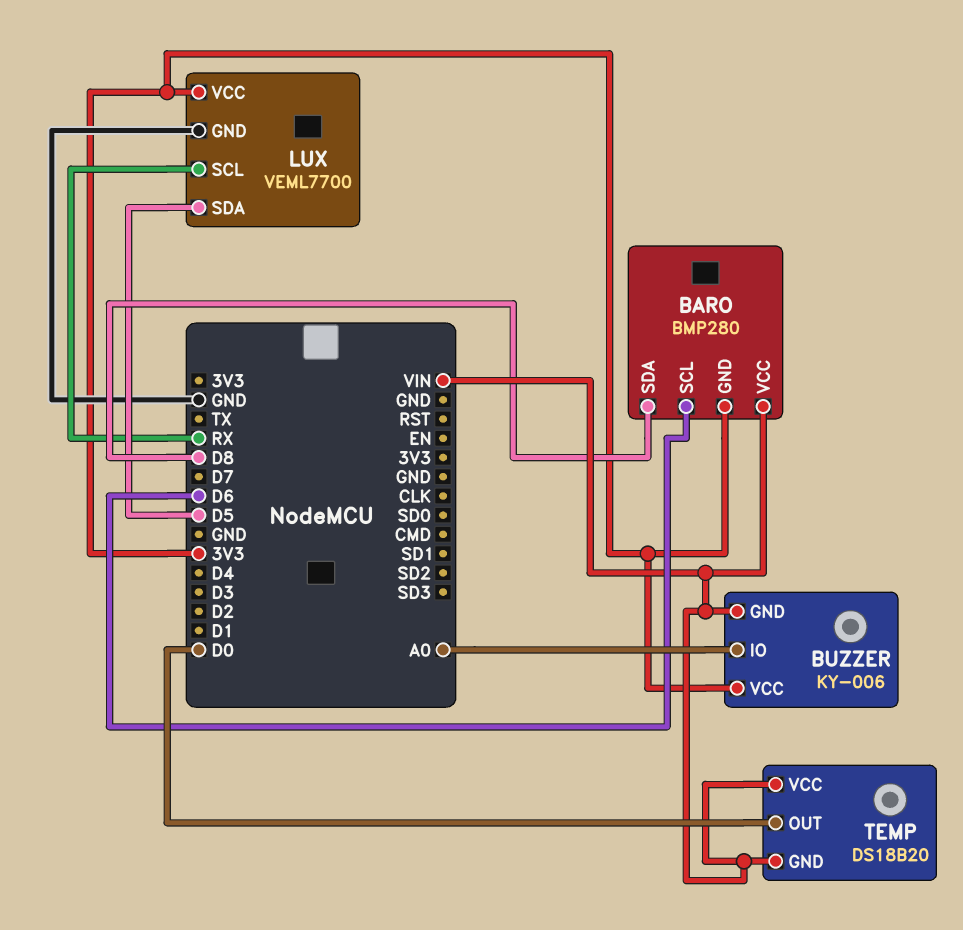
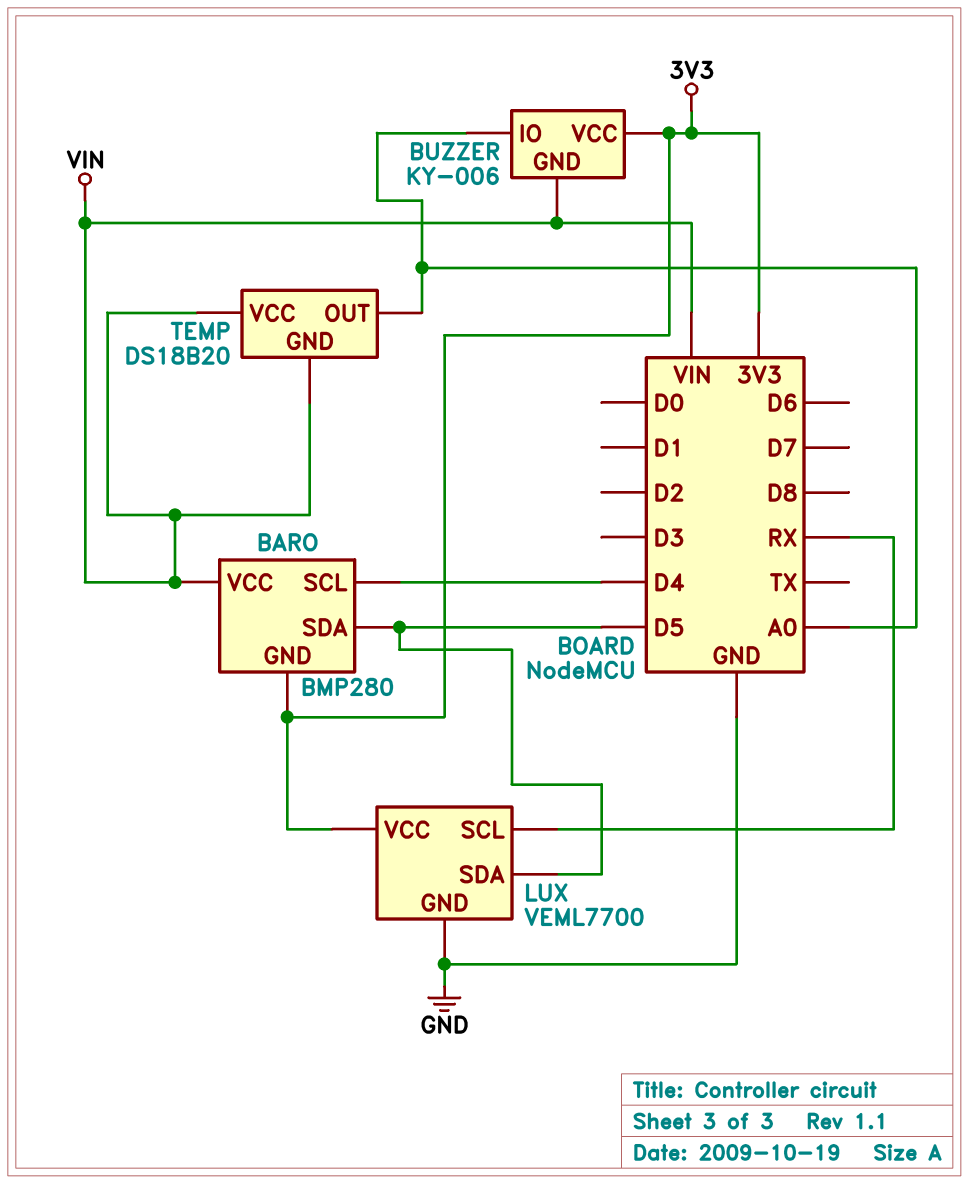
BARO pin SCL: D6 -> D4
BARO pin SDA: D8 -> D5
TEMP pin OUT: D0 -> A0

